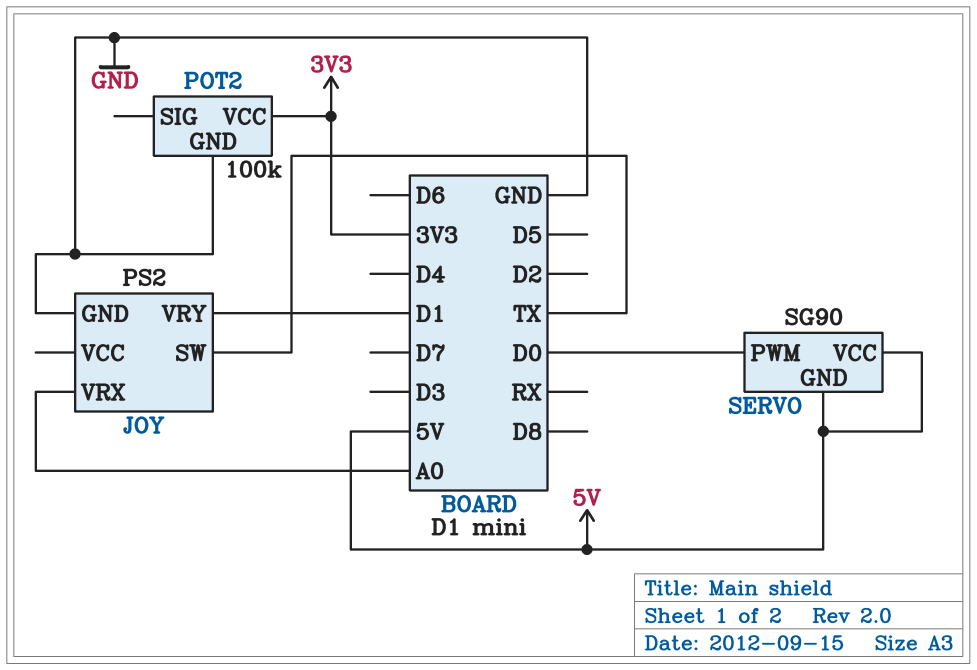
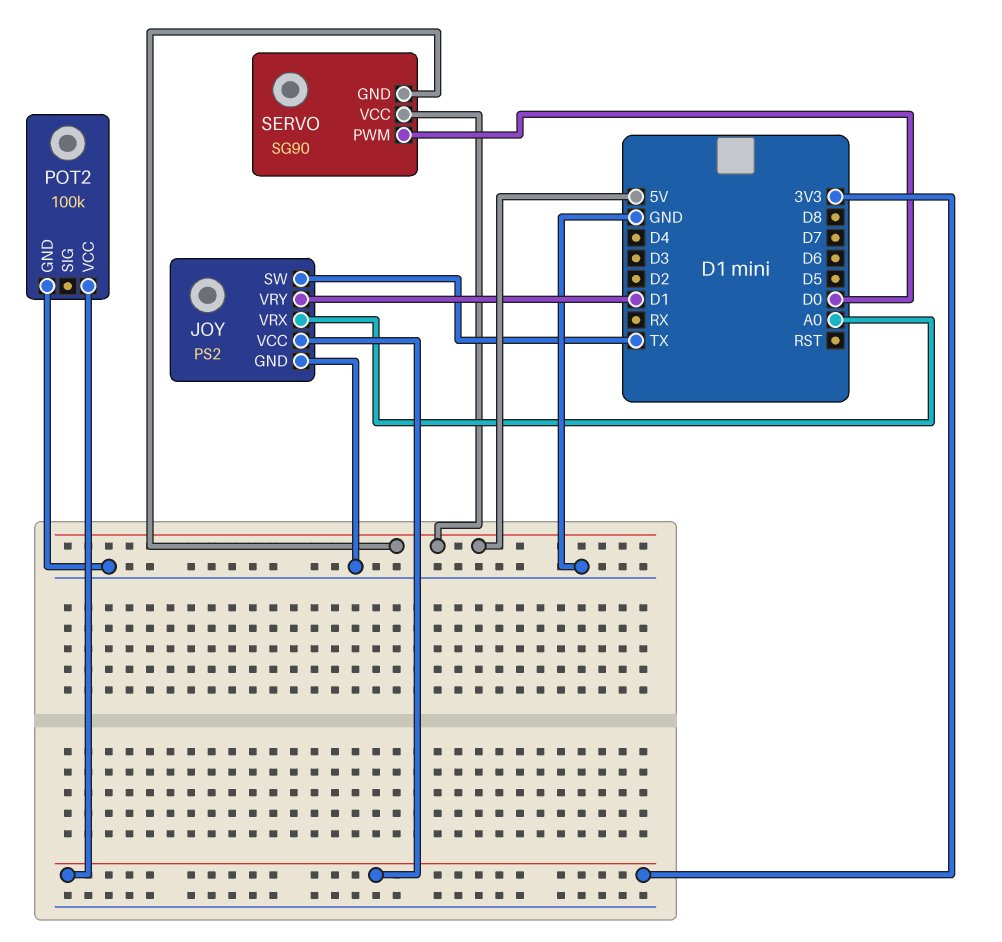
JOY pin VCC: none -> 3V3

